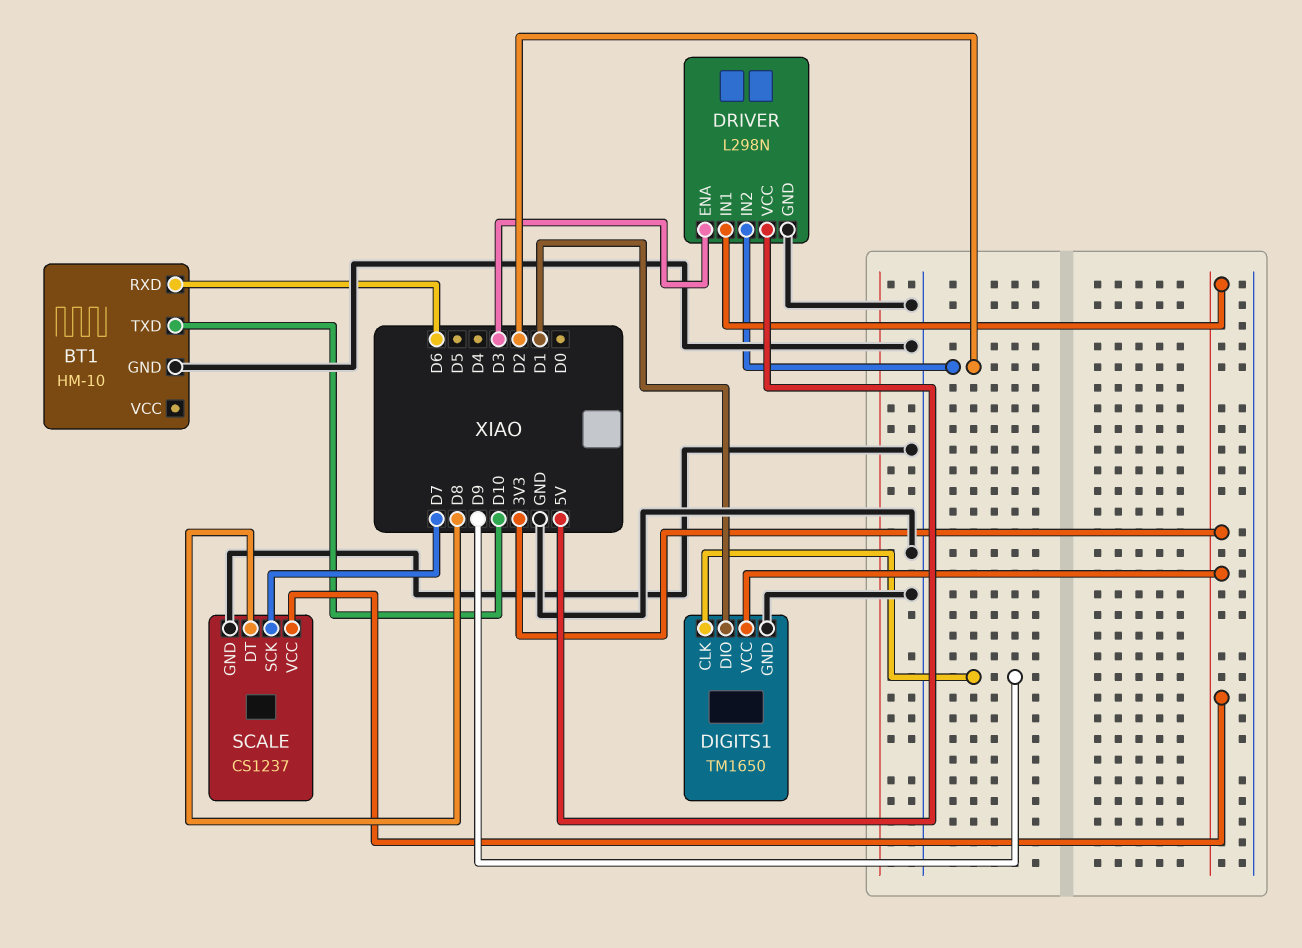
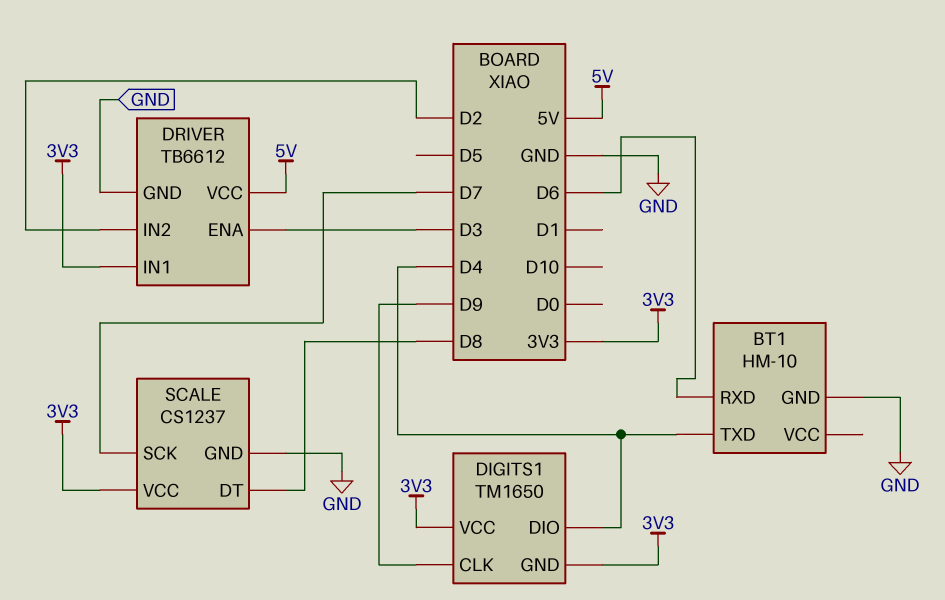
BT1 pin TXD: D10 -> D4
DIGITS1 pin DIO: D1 -> D4
DIGITS1 pin GND: GND -> 3V3
DRIVER: L298N -> TB6612

